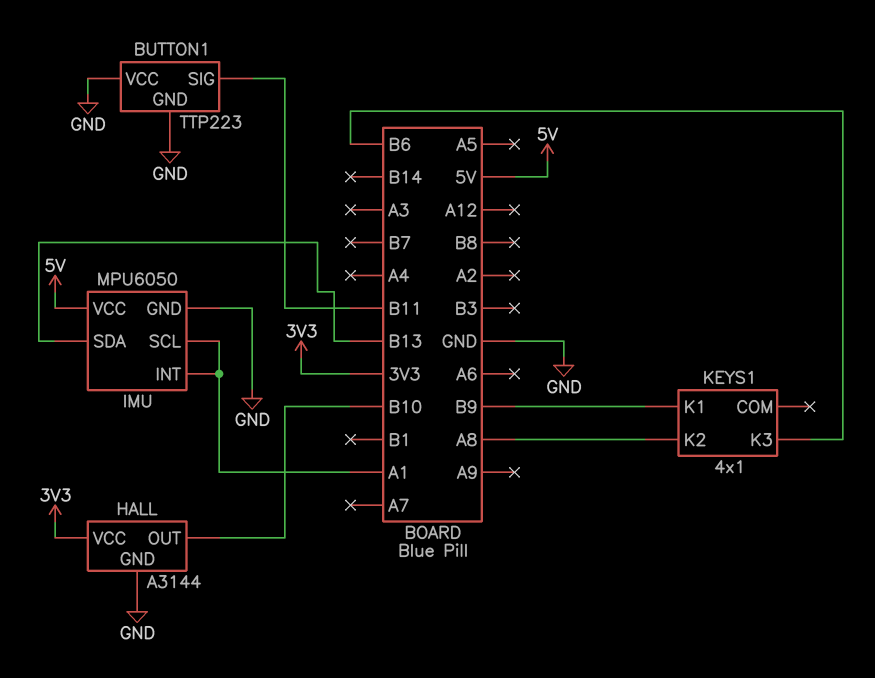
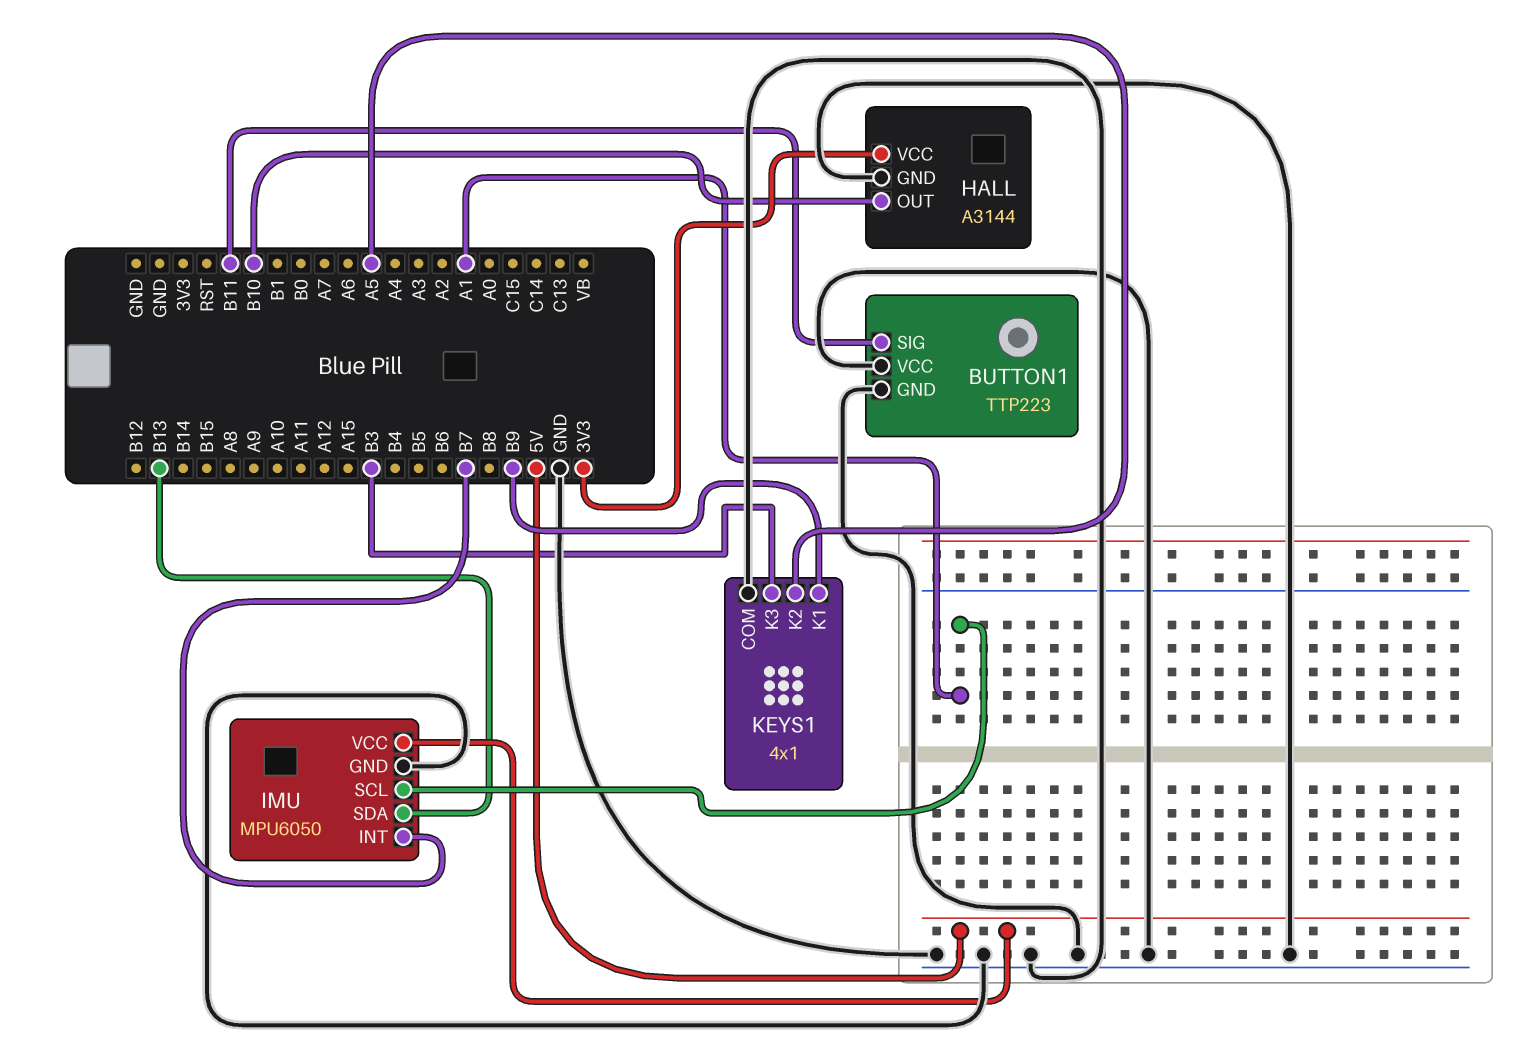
IMU pin INT: A1 -> B7
KEYS1 pin COM: none -> GND
KEYS1 pin K2: A8 -> A5
KEYS1 pin K3: B6 -> B3

